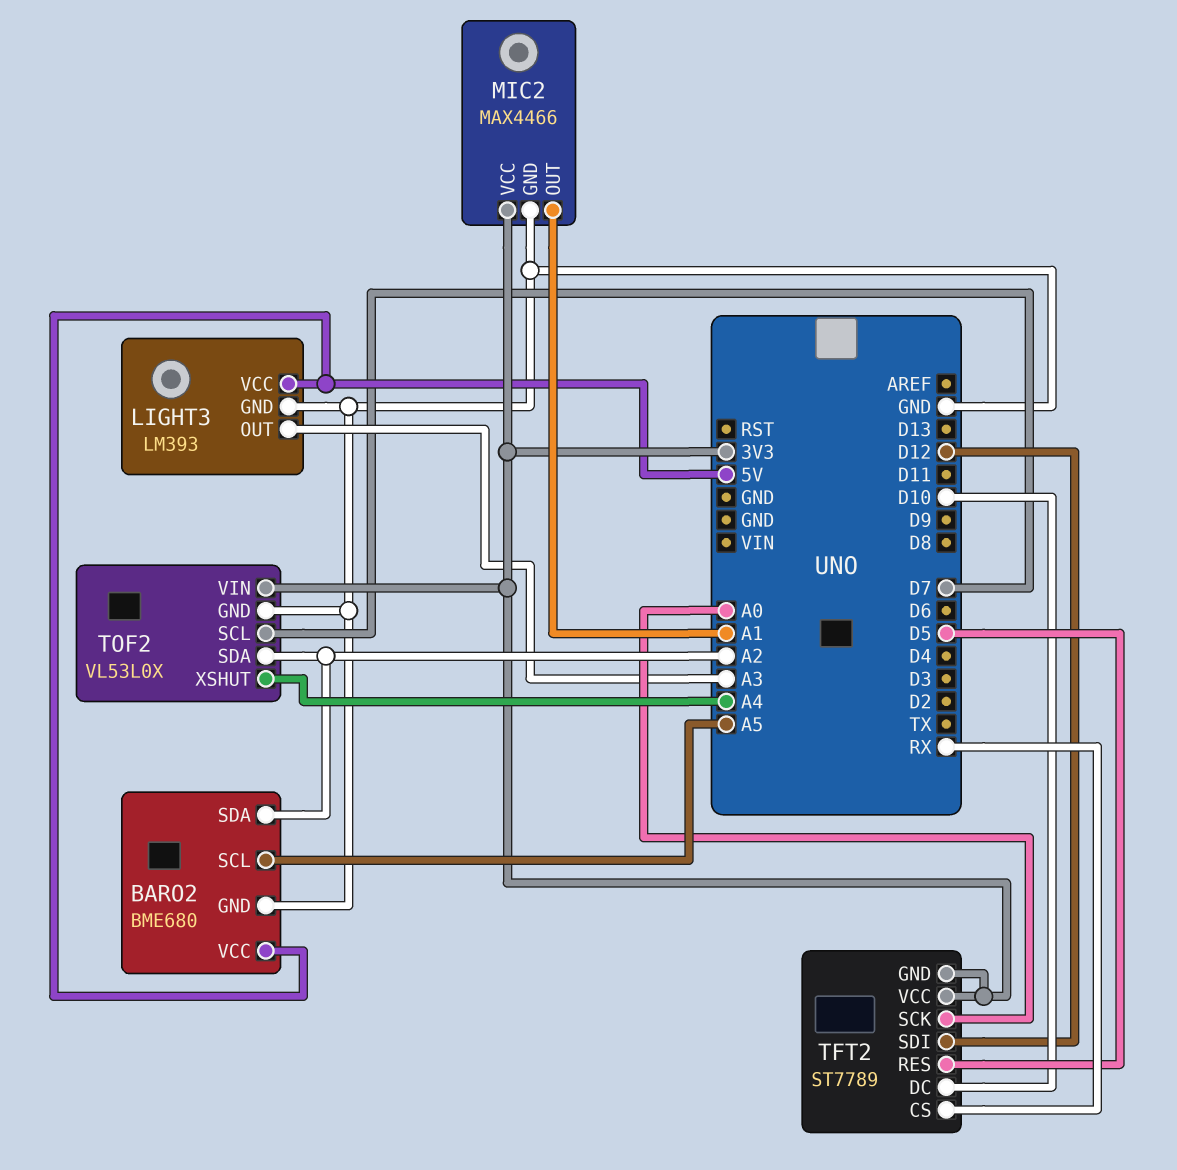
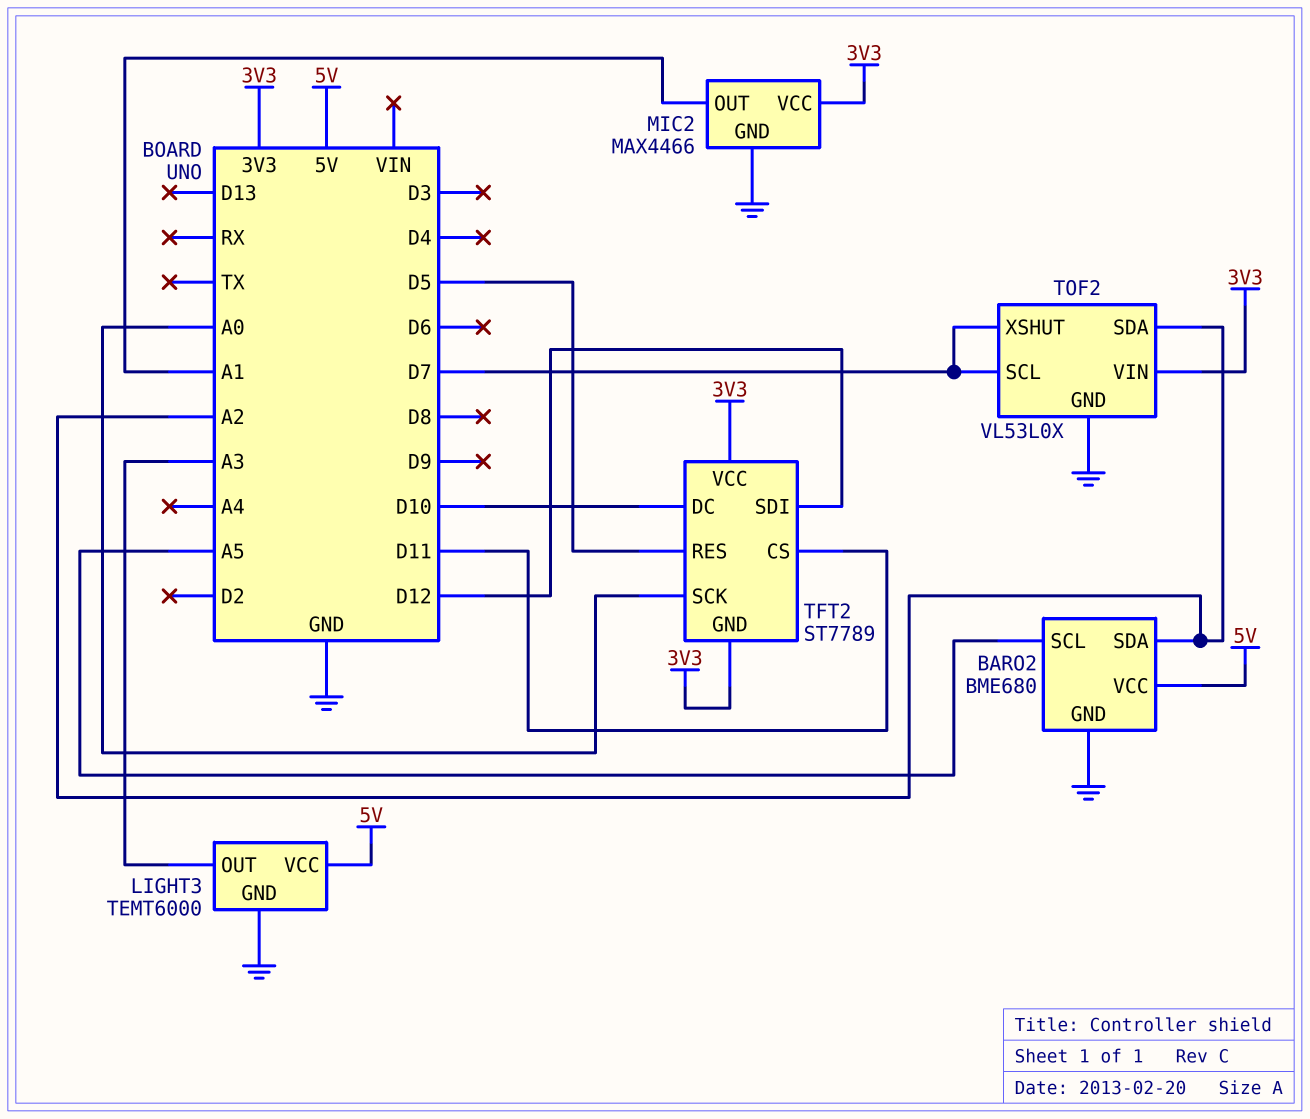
LIGHT3: LM393 -> TEMT6000
TFT2 pin CS: RX -> D11
TOF2 pin XSHUT: A4 -> D7

